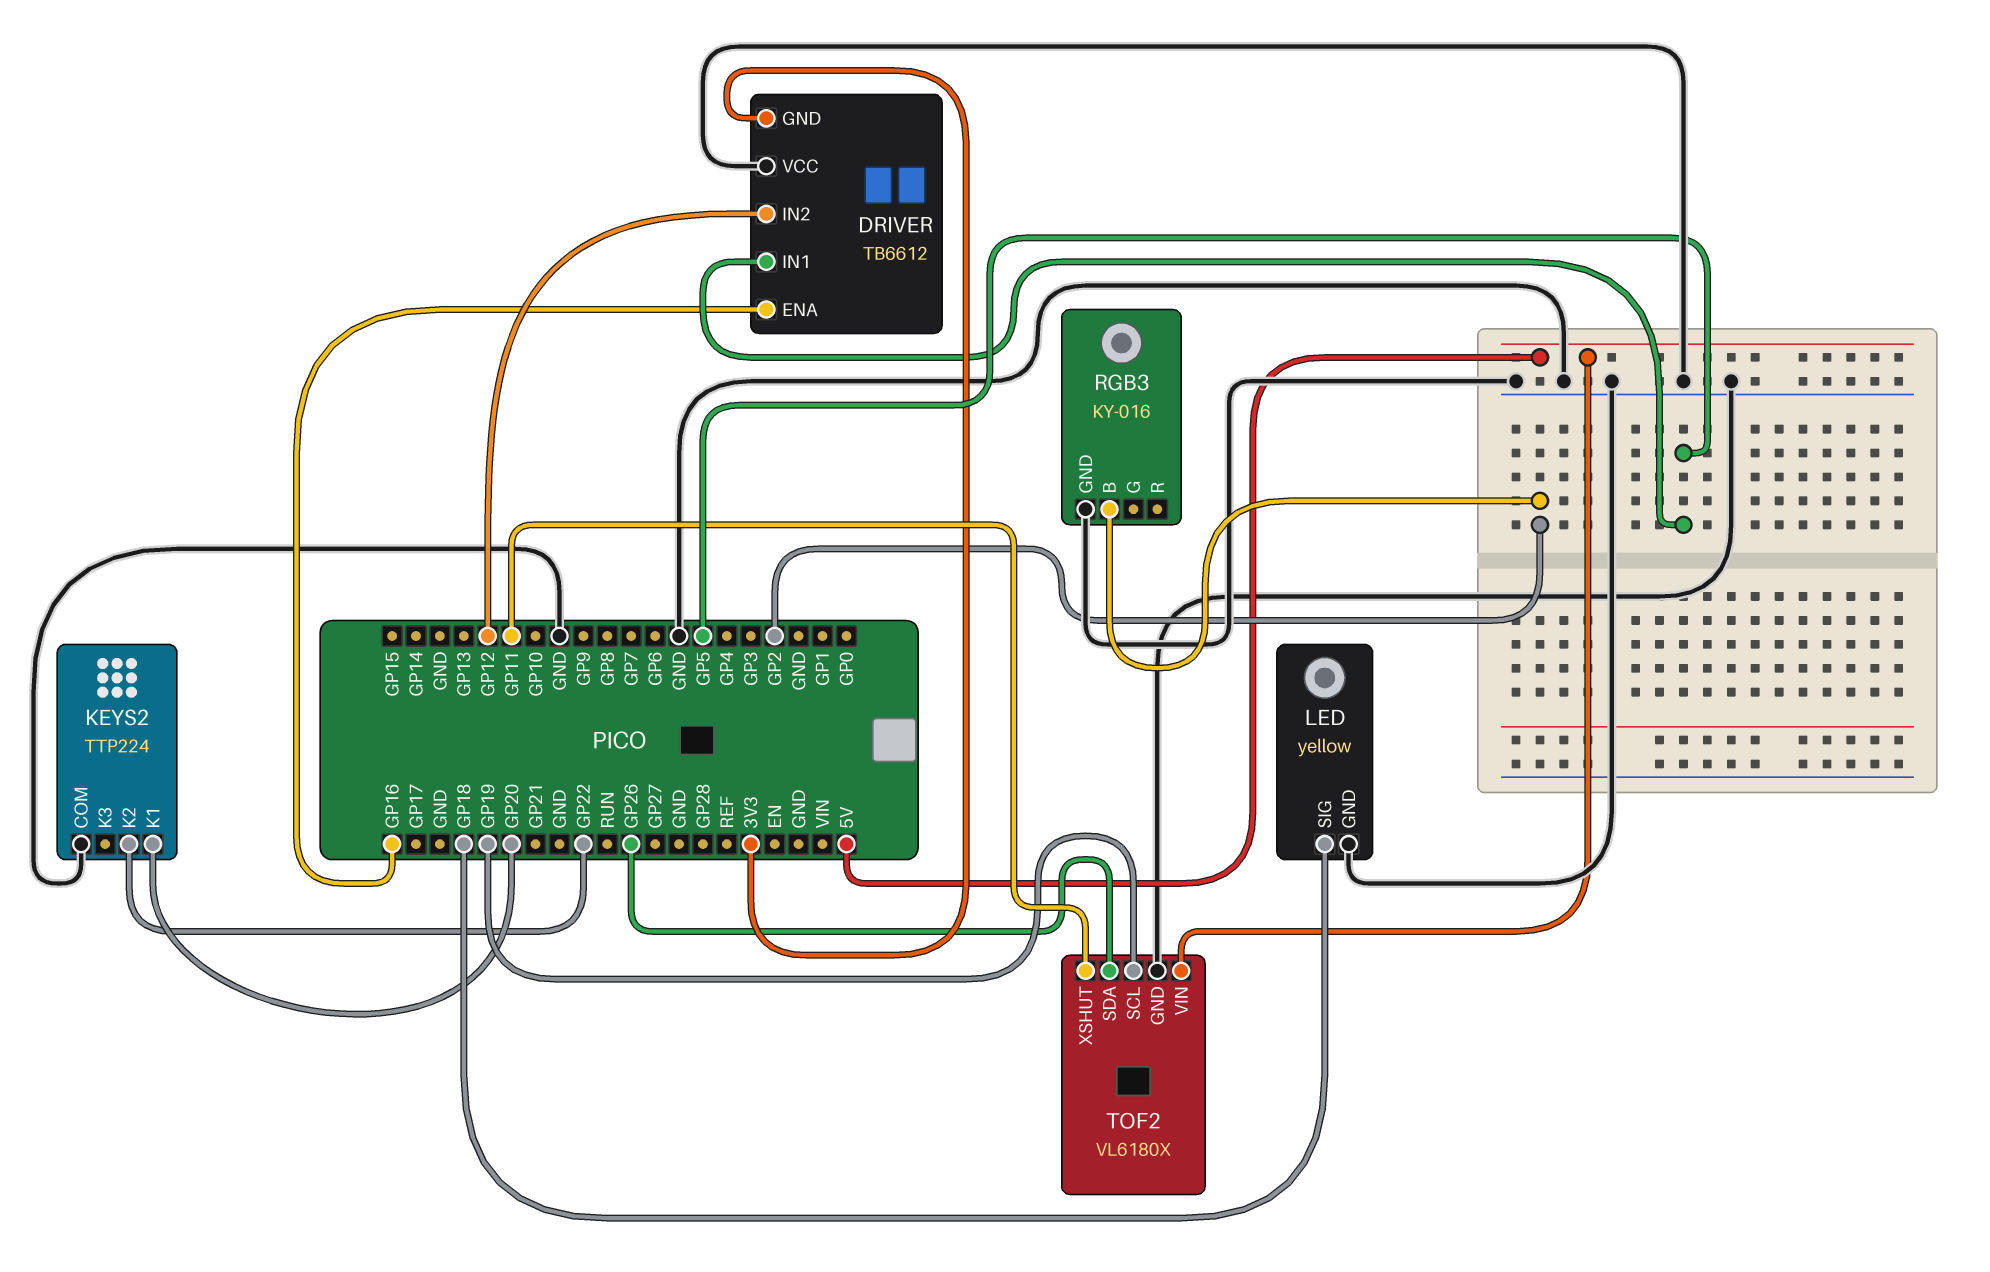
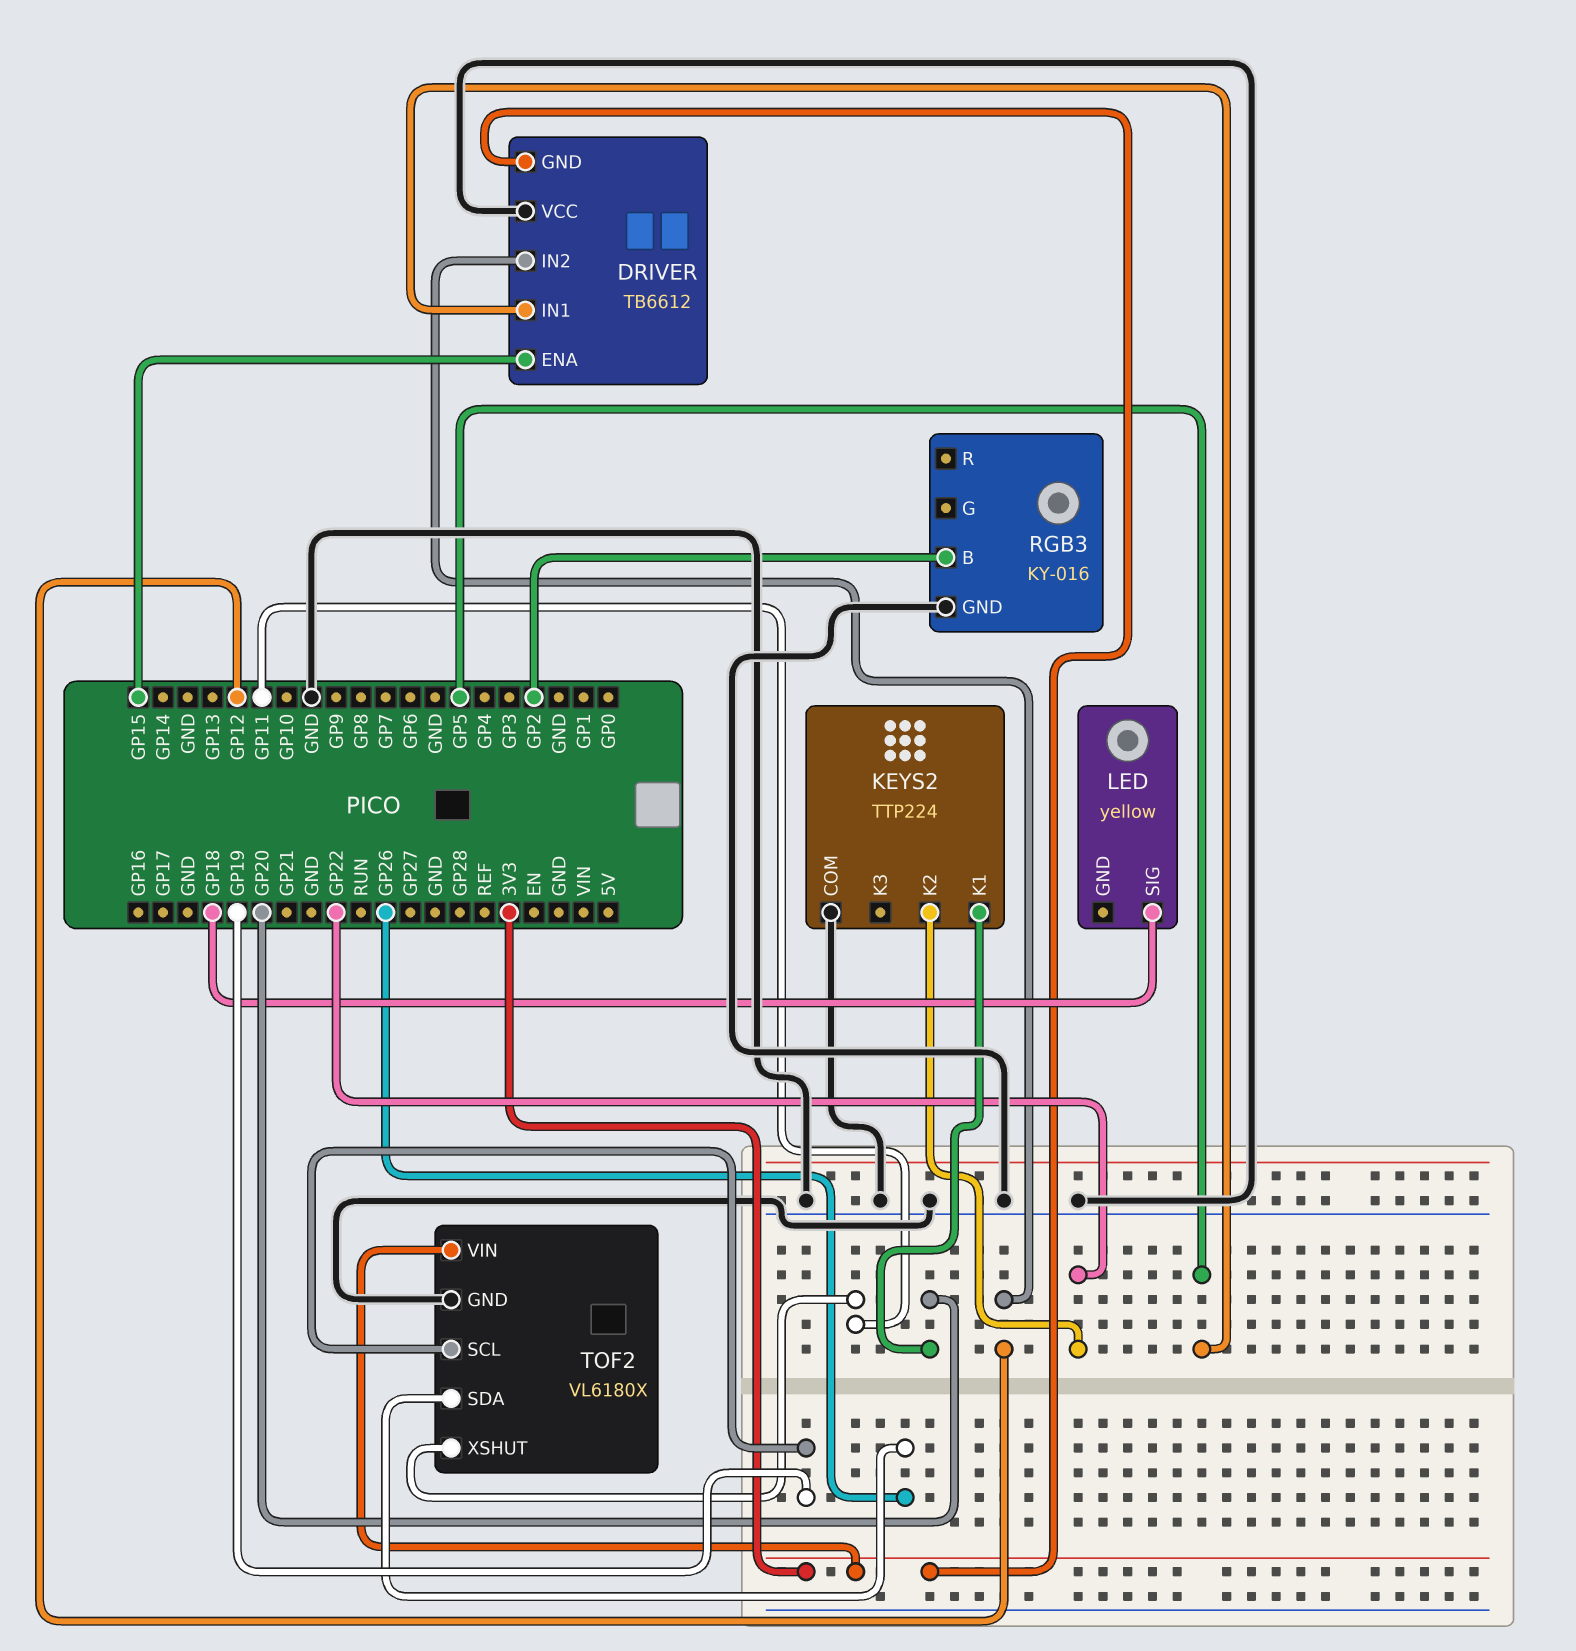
DRIVER pin ENA: GP16 -> GP15
LED pin GND: GND -> none
TOF2 pin VIN: 5V -> 3V3

